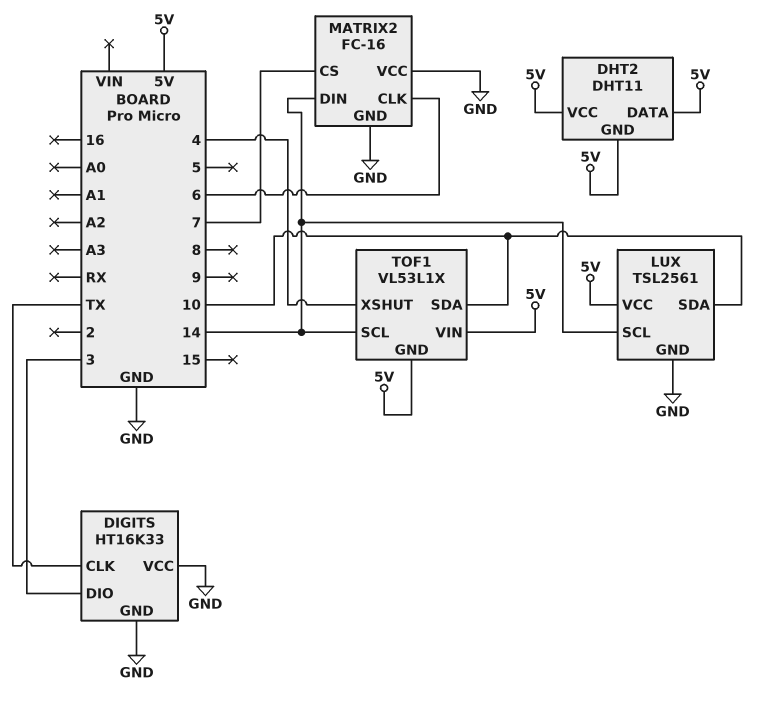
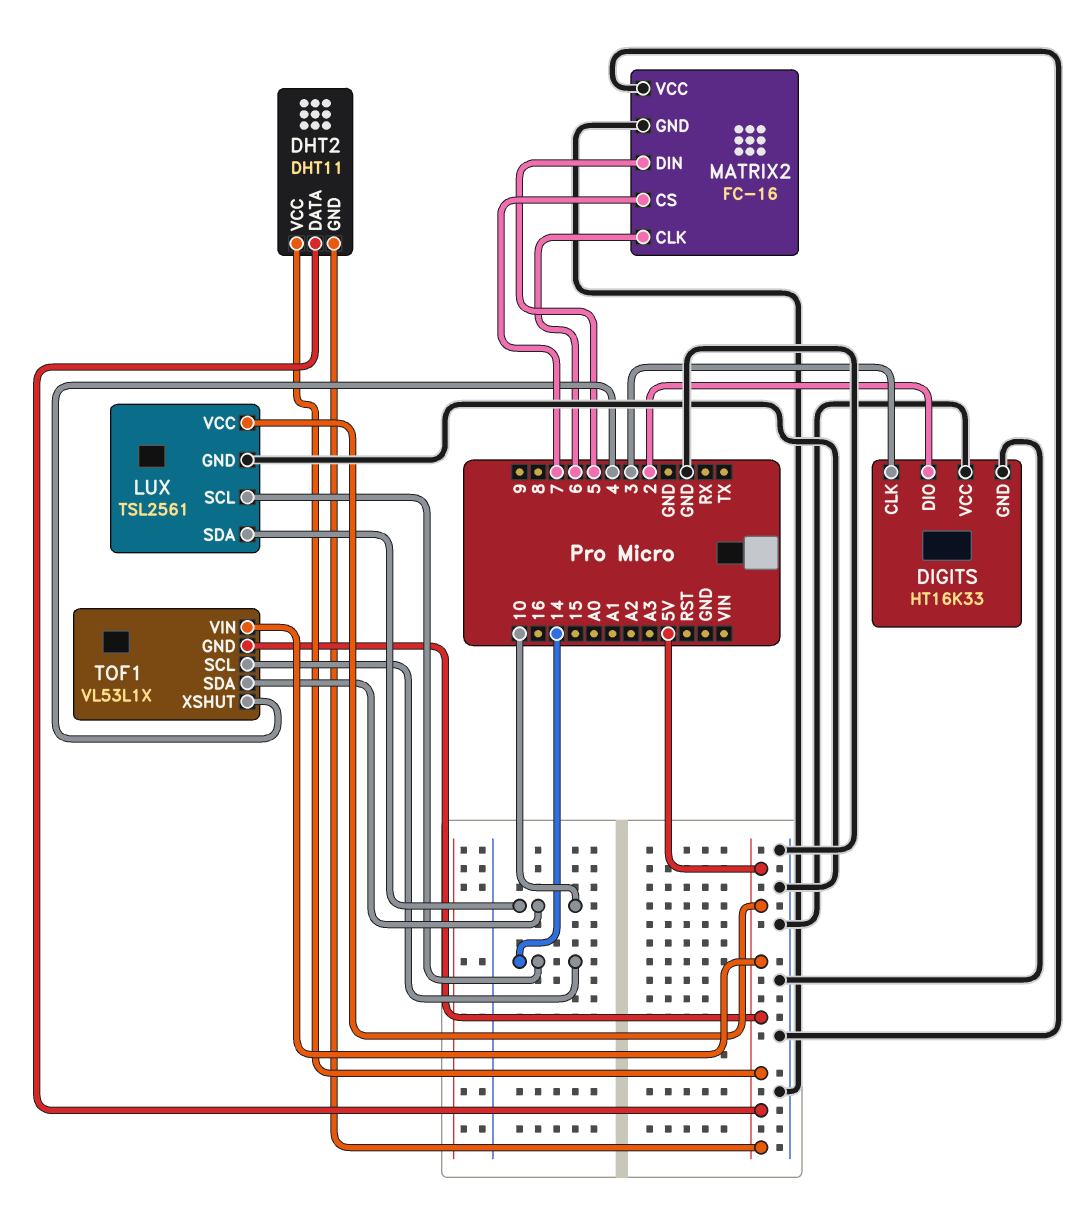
DIGITS pin CLK: TX -> 3
DIGITS pin DIO: 3 -> 2
MATRIX2 pin DIN: 14 -> 5

